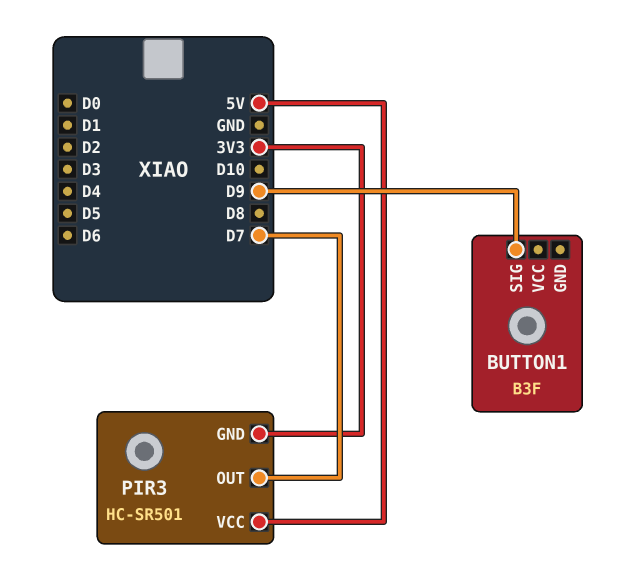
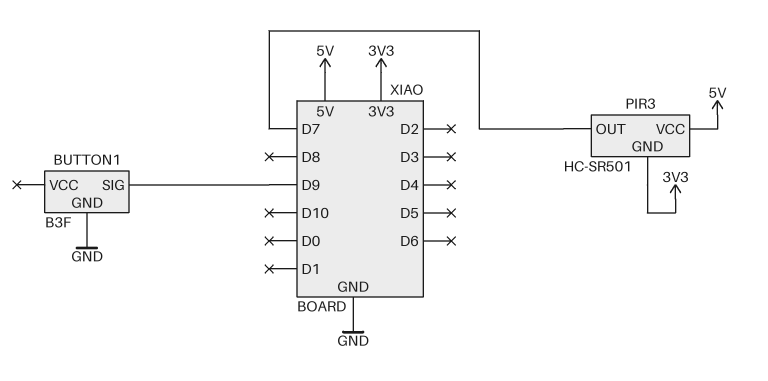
BUTTON1 pin GND: none -> GND

